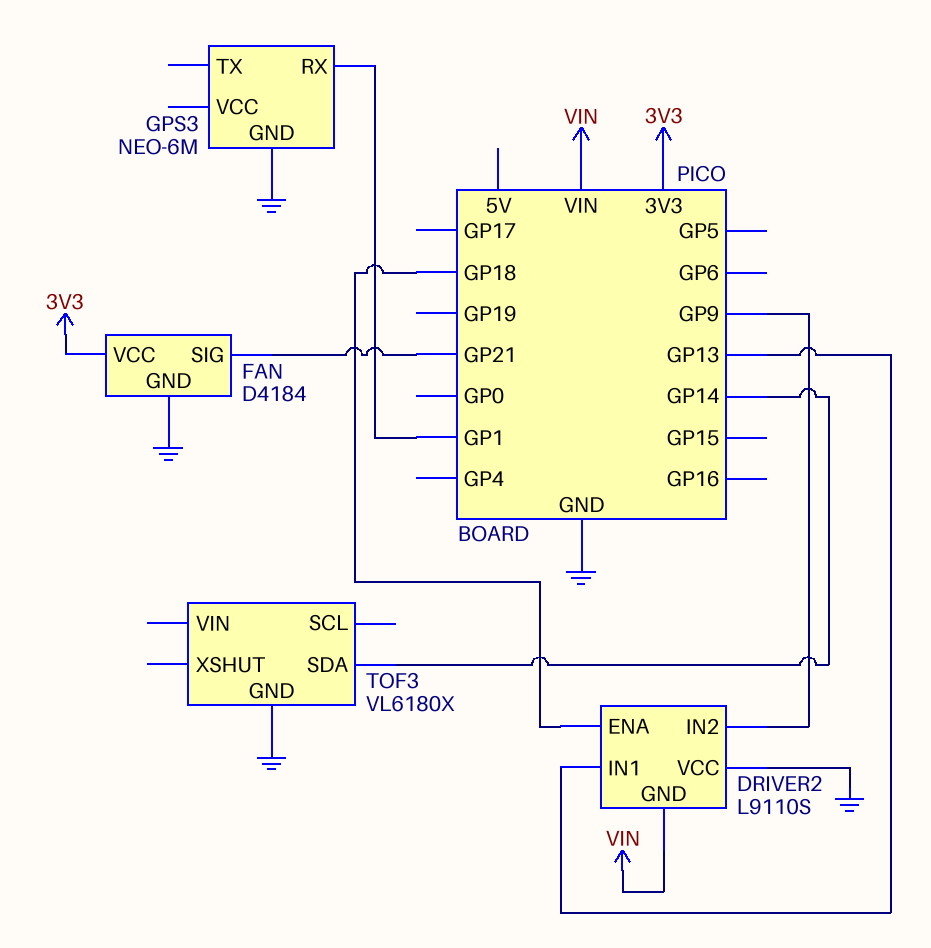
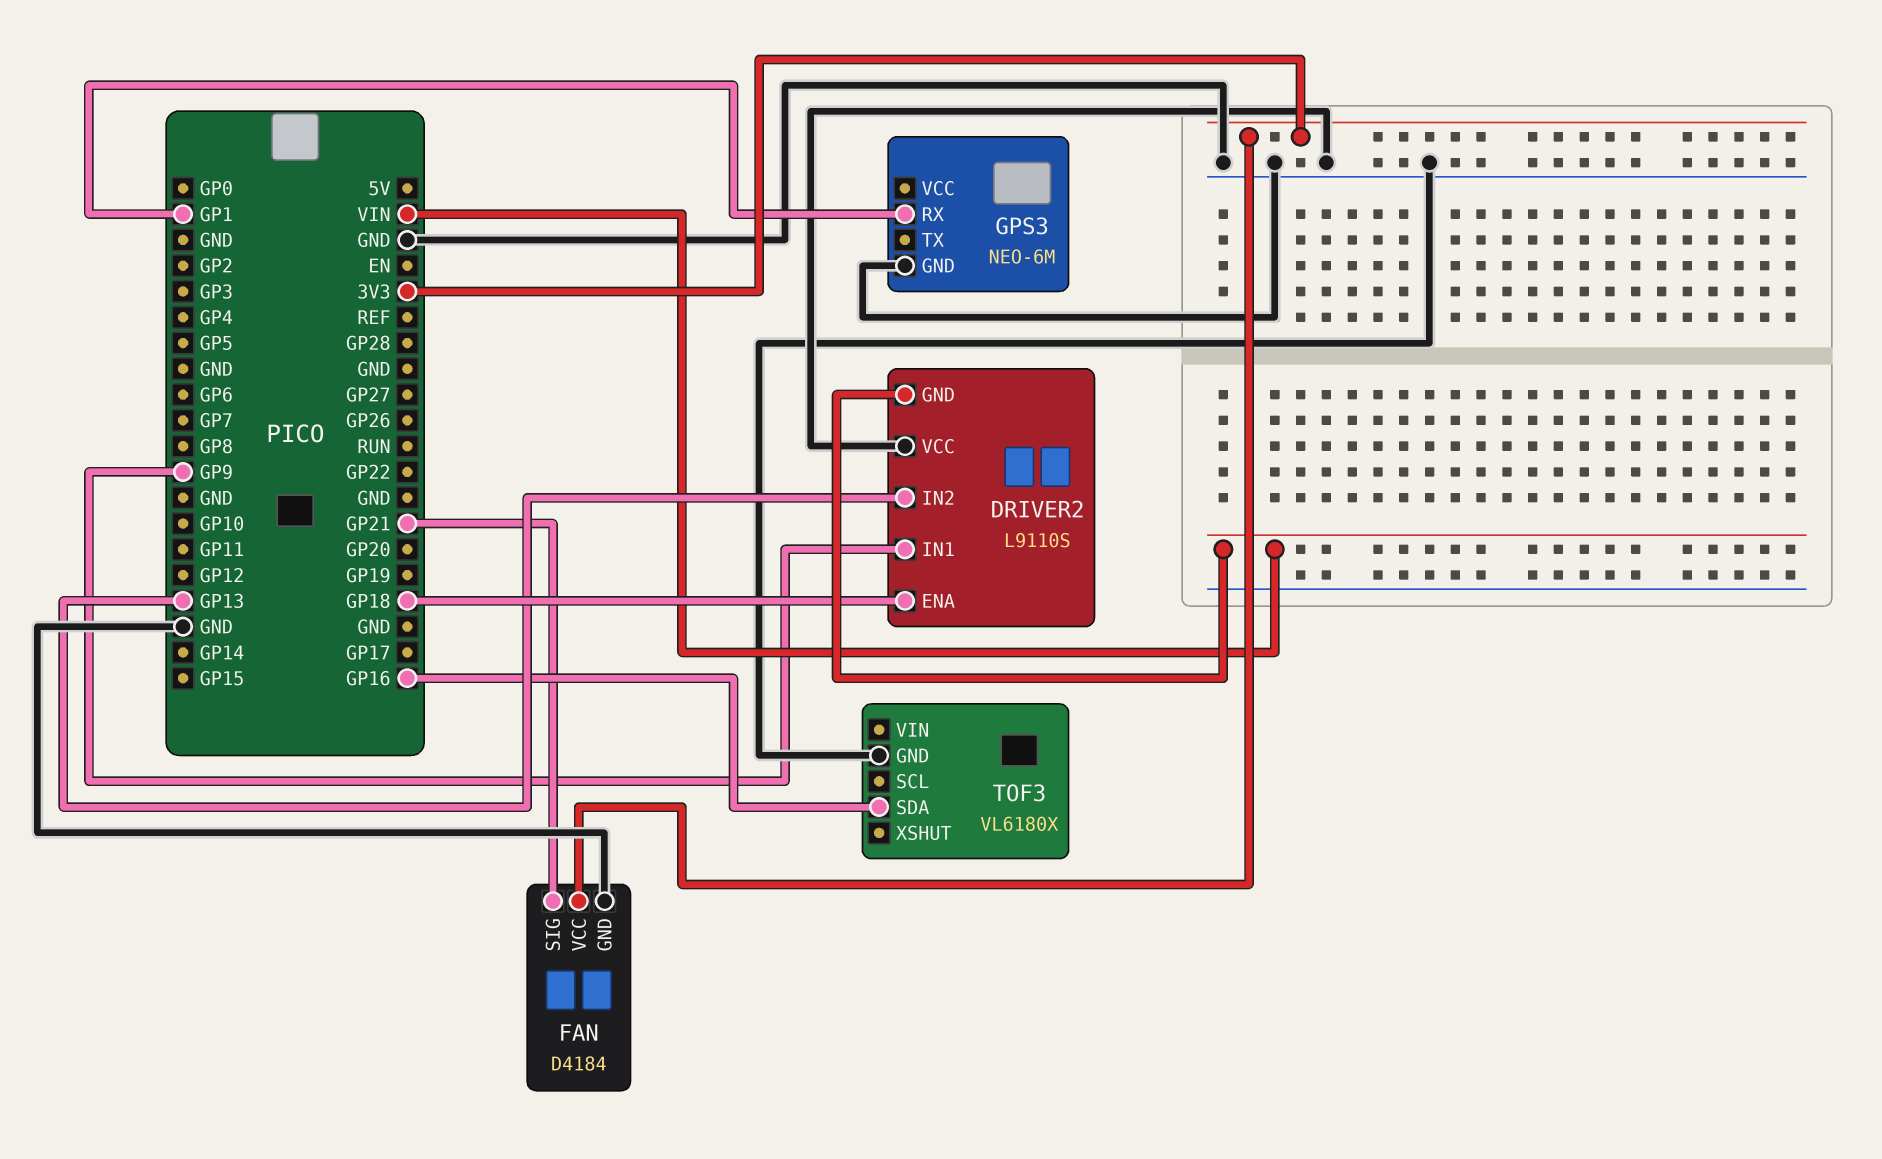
DRIVER2 pin IN1: GP13 -> GP9
DRIVER2 pin IN2: GP9 -> GP13
TOF3 pin SDA: GP14 -> GP16

